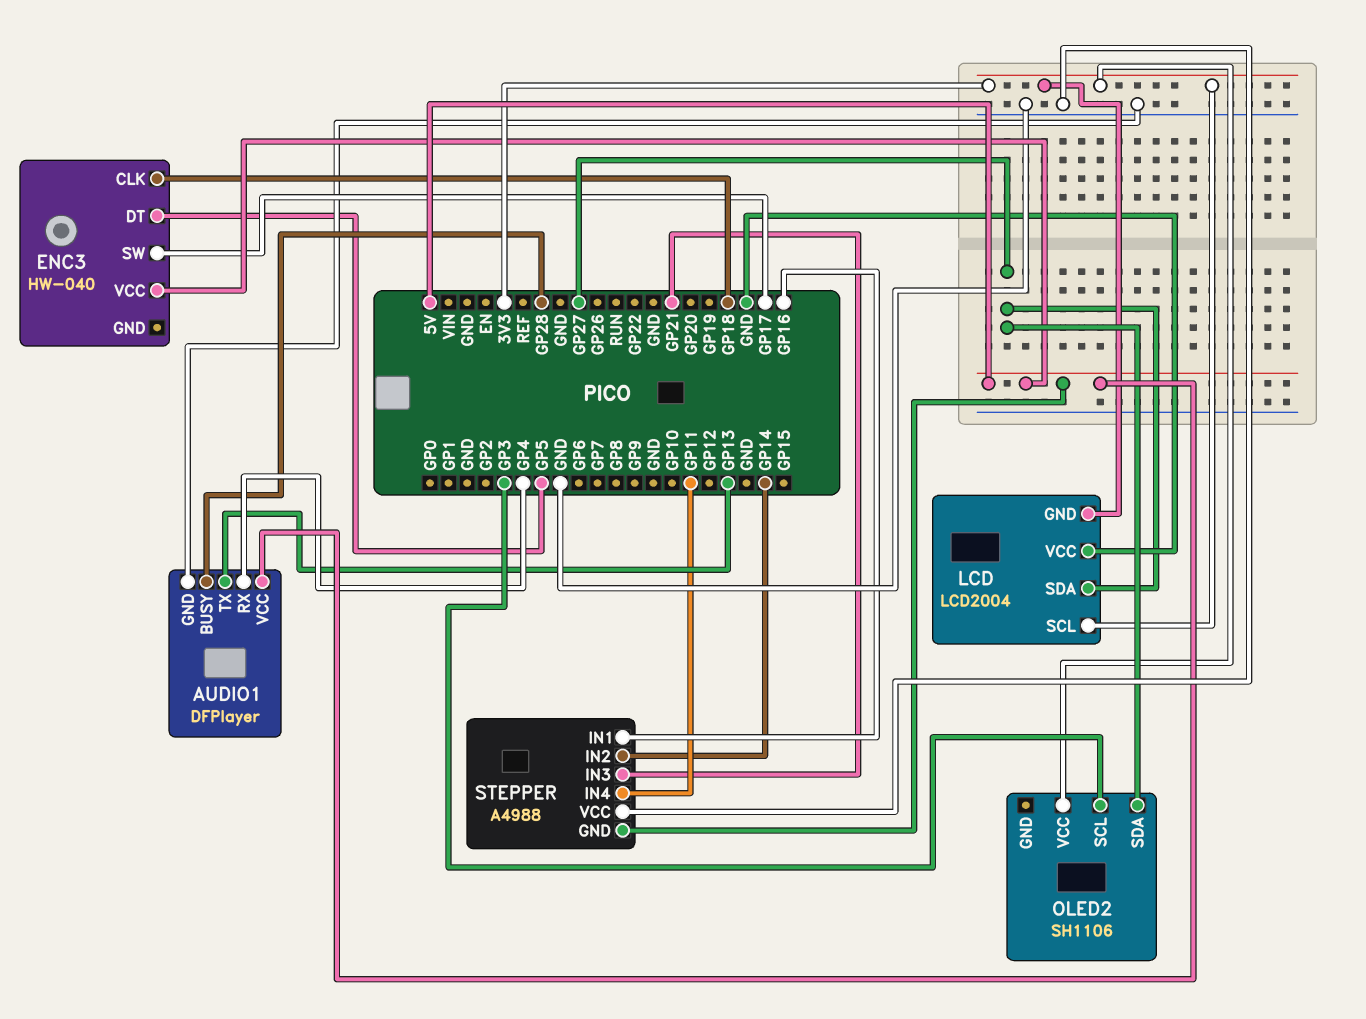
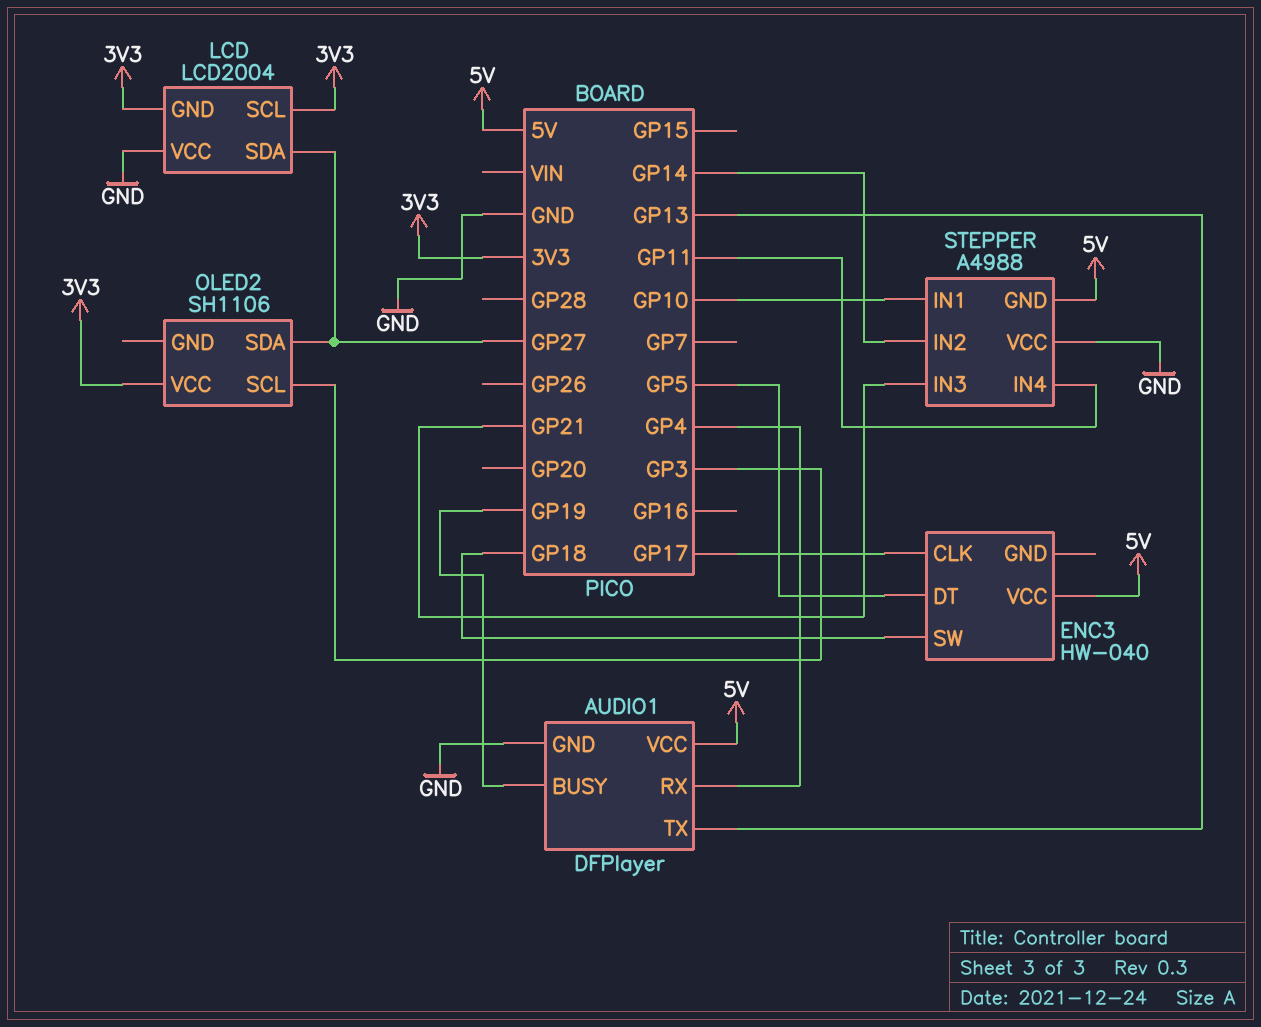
AUDIO1 pin BUSY: GP28 -> GP19
ENC3 pin CLK: GP18 -> GP17
ENC3 pin SW: GP17 -> GP18
STEPPER pin IN1: GP16 -> GP10

